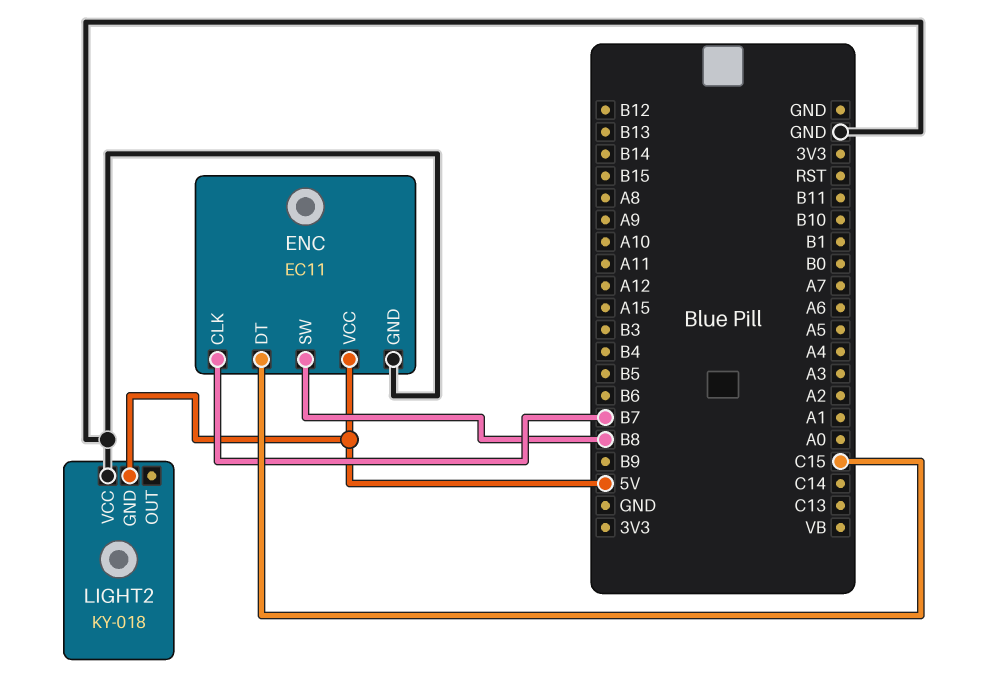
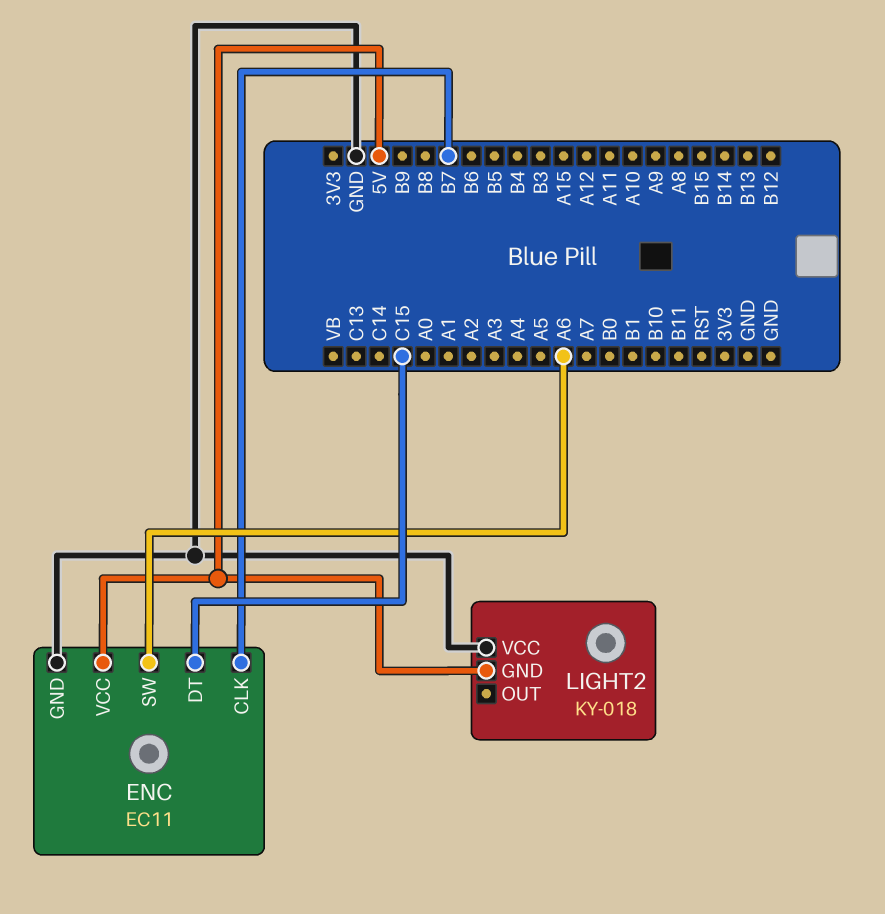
ENC pin SW: B8 -> A6

